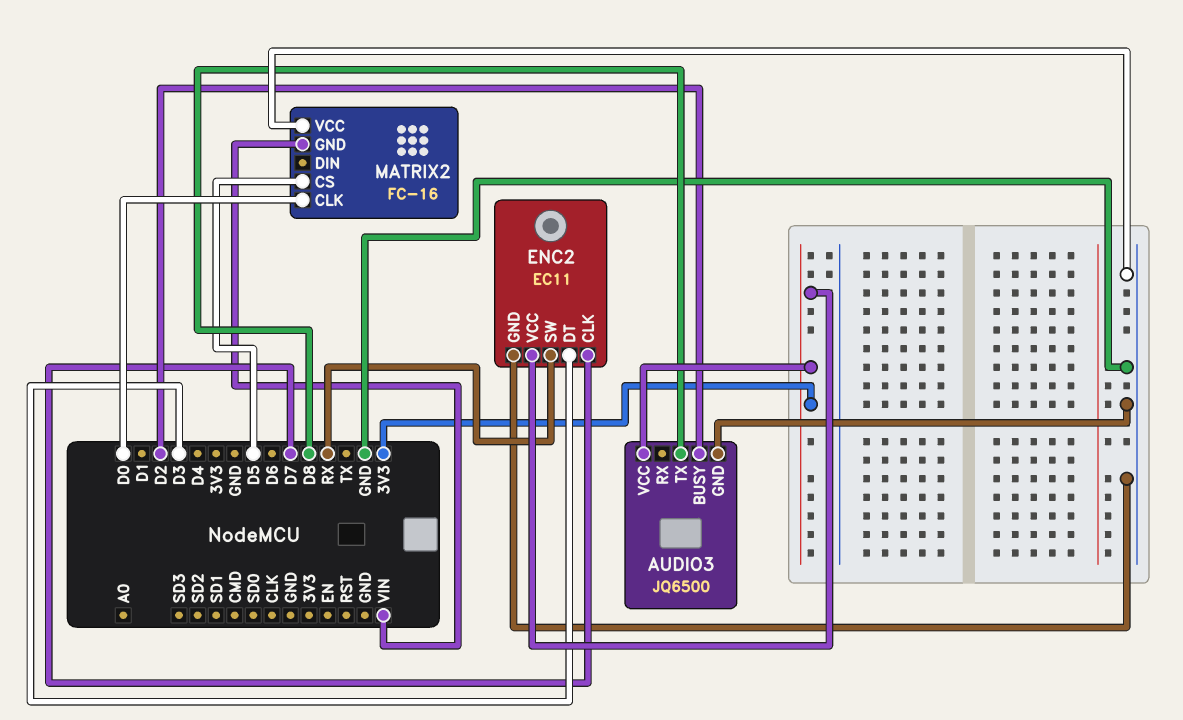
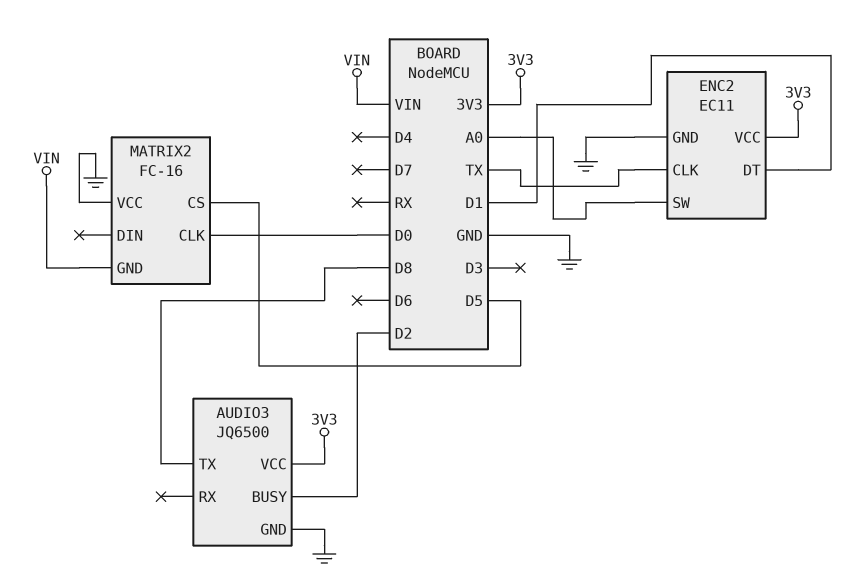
ENC2 pin CLK: D7 -> TX
ENC2 pin DT: D3 -> D1
ENC2 pin SW: RX -> A0

